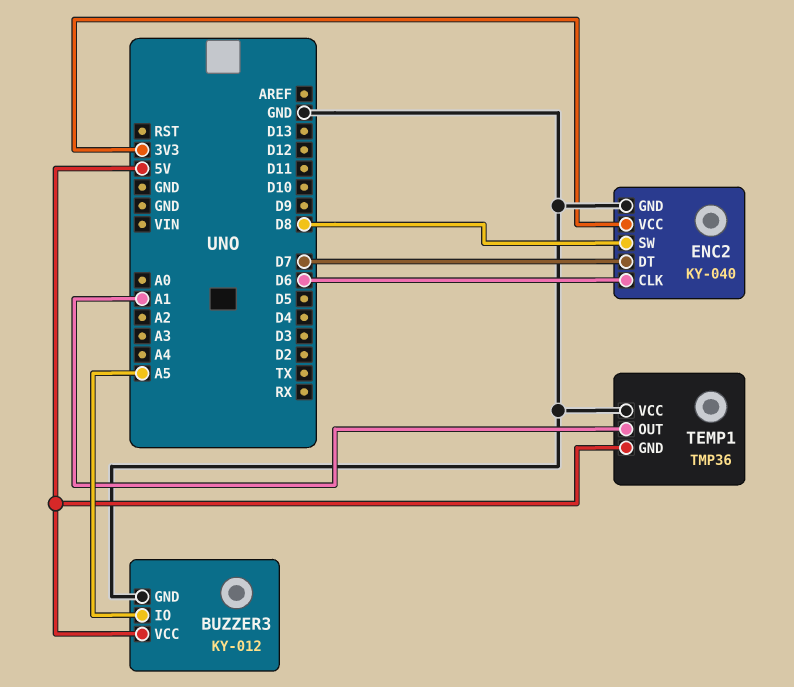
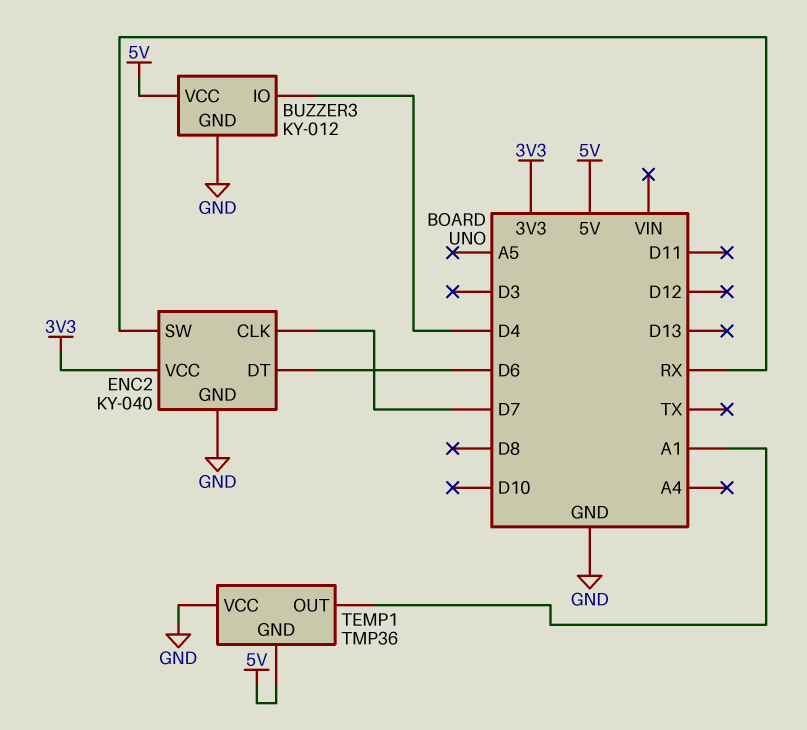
BUZZER3 pin IO: A5 -> D4
ENC2 pin CLK: D6 -> D7
ENC2 pin DT: D7 -> D6
ENC2 pin SW: D8 -> RX

